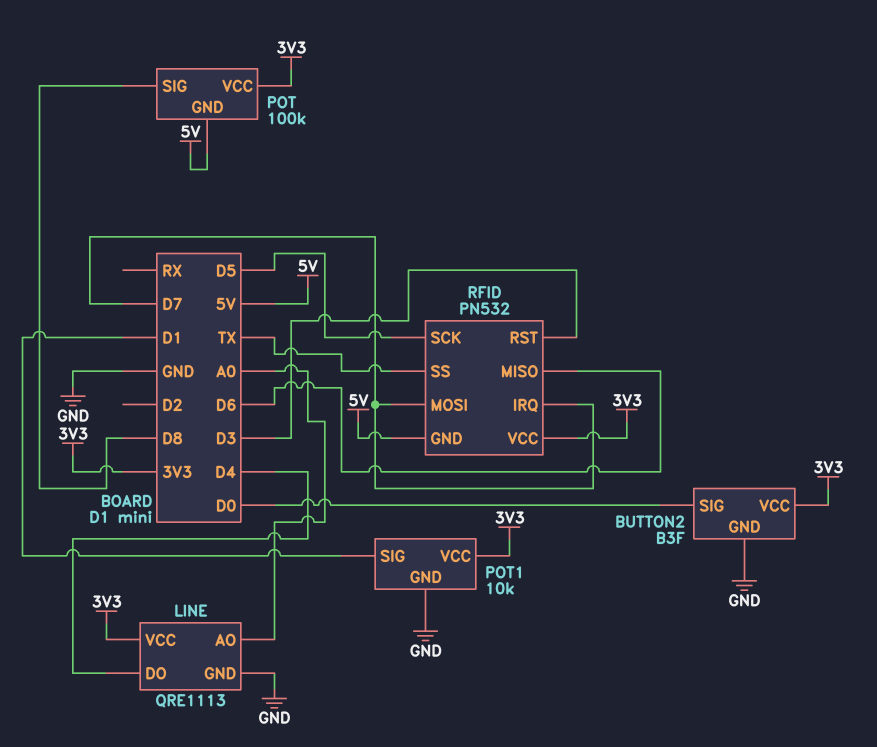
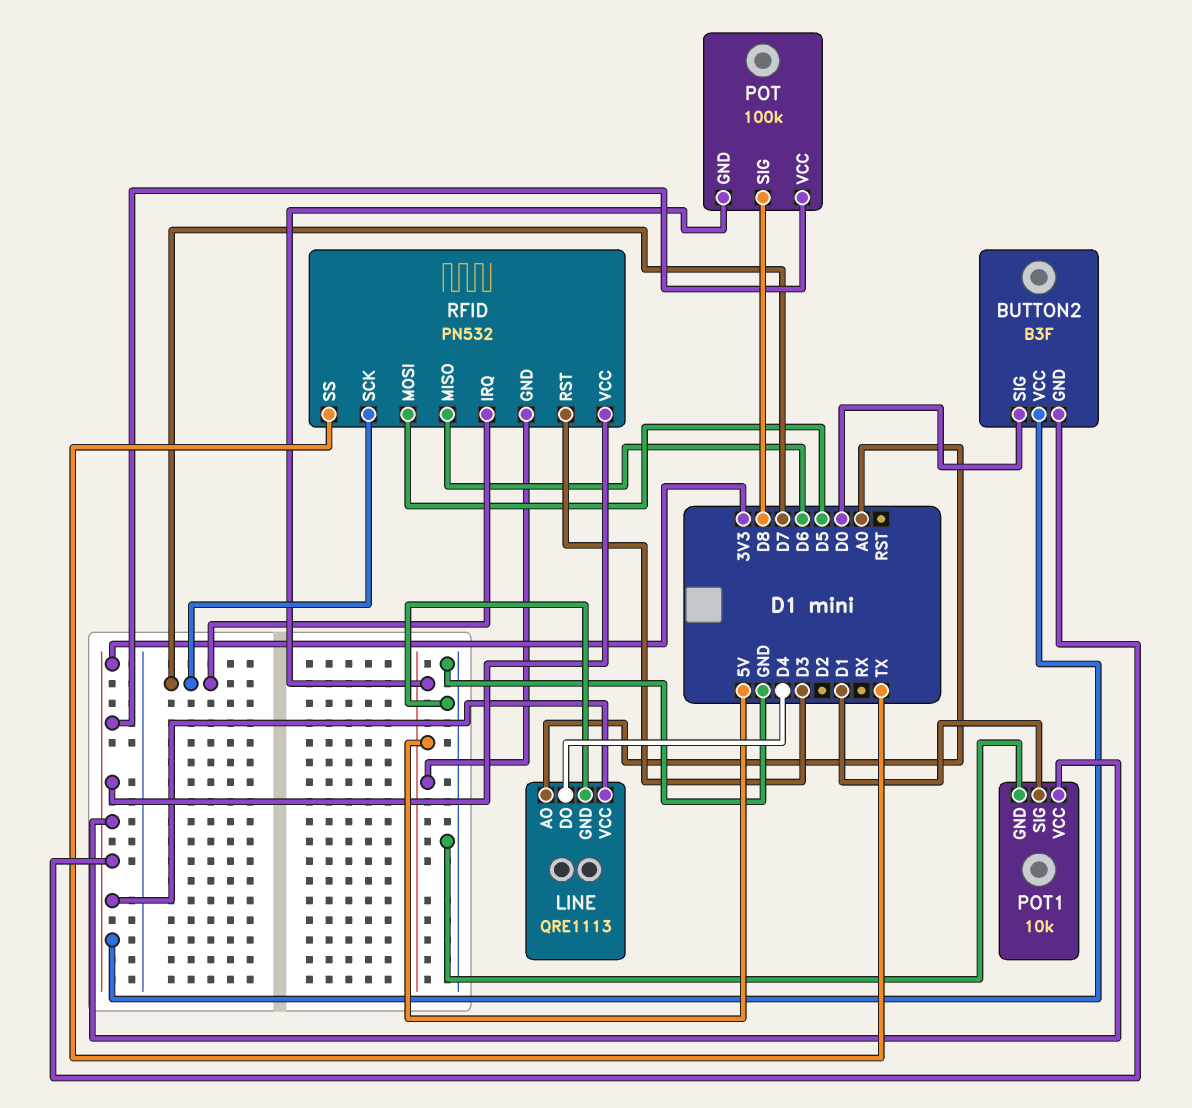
BUTTON2 pin GND: GND -> 3V3
RFID pin MOSI: D7 -> D5
RFID pin SCK: D5 -> D7

